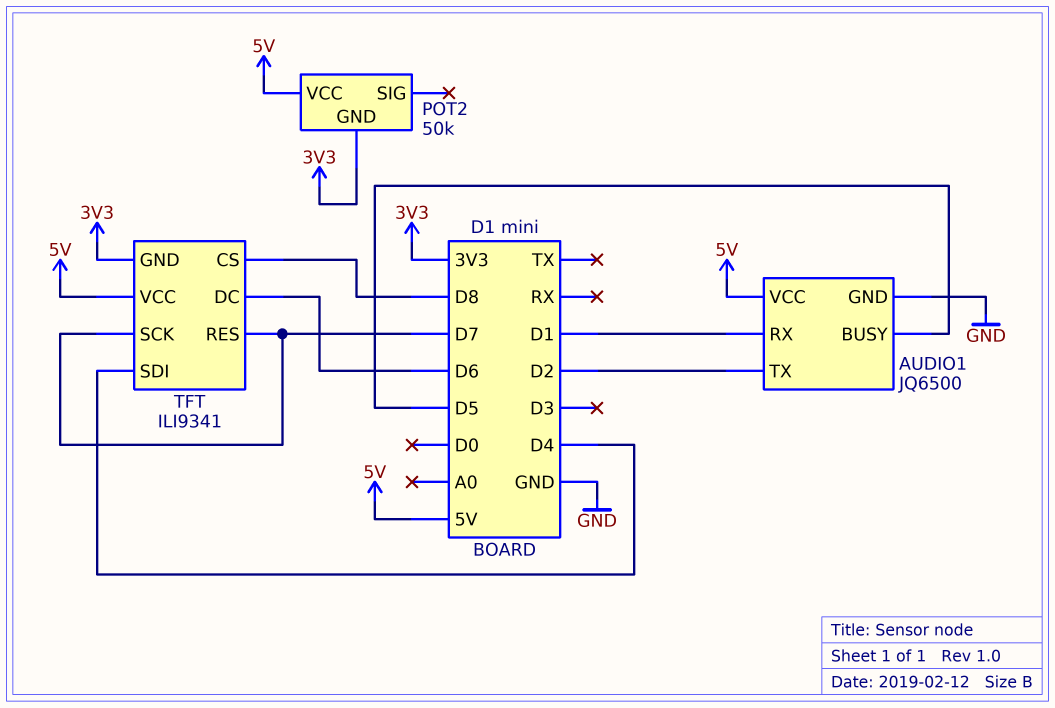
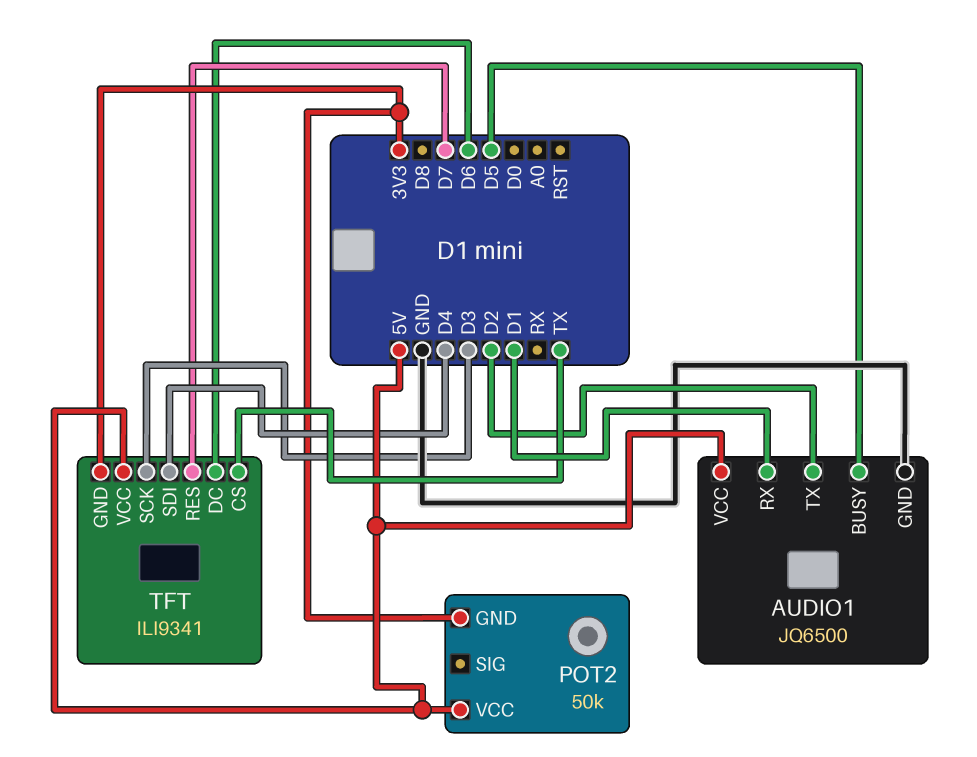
TFT pin CS: D8 -> TX
TFT pin SCK: D7 -> D3

